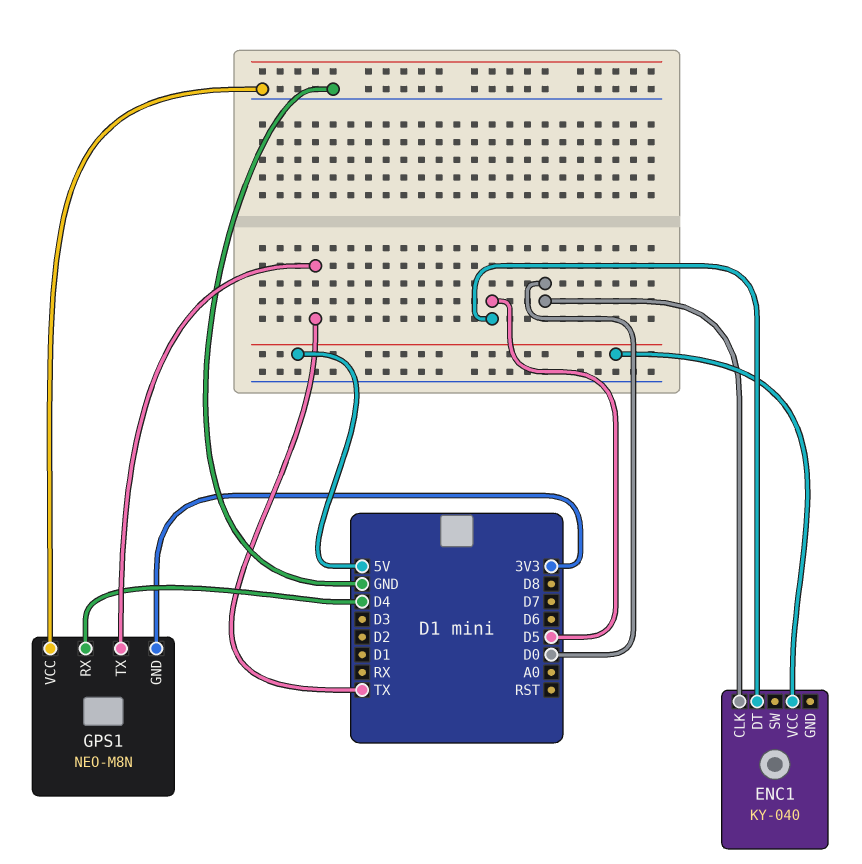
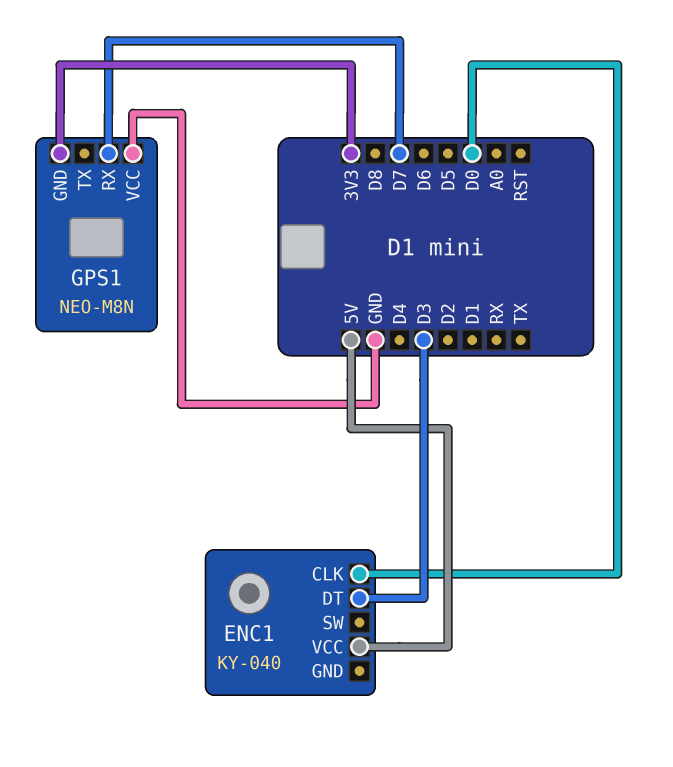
ENC1 pin DT: D5 -> D3
GPS1 pin RX: D4 -> D7
GPS1 pin TX: TX -> none

